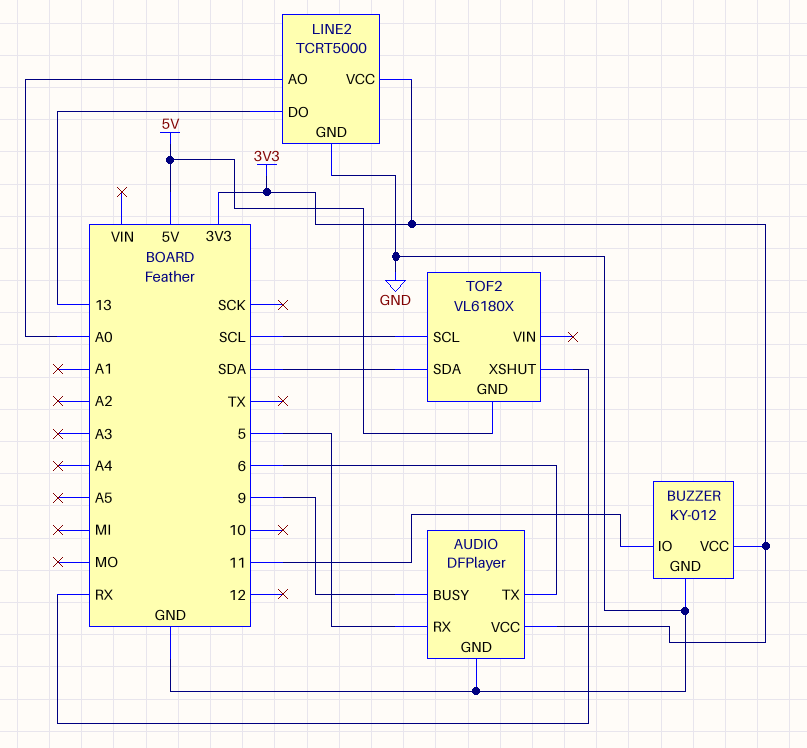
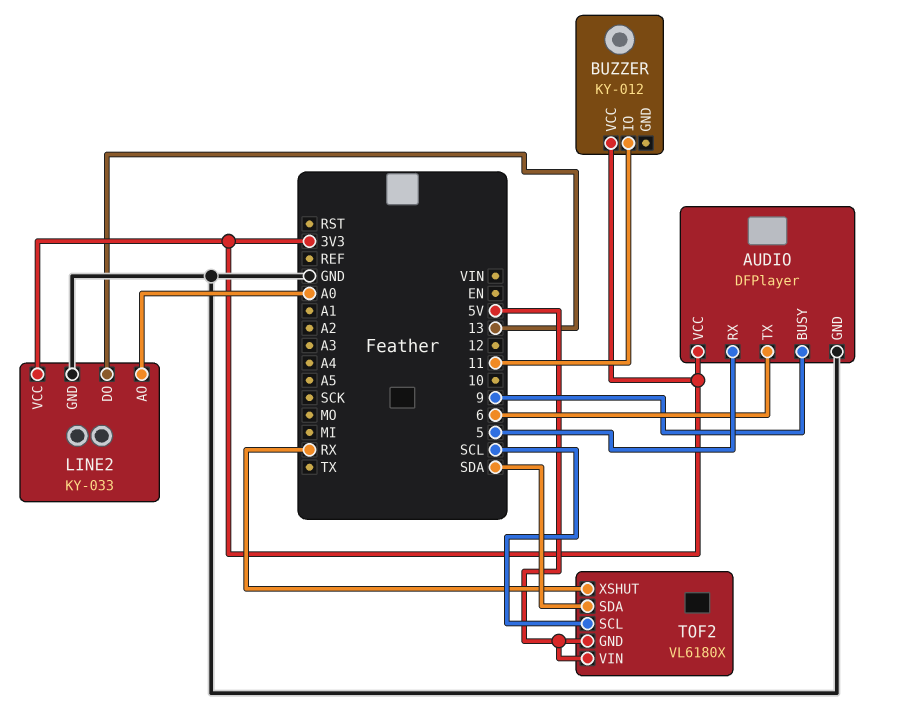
BUZZER pin GND: GND -> none
LINE2: TCRT5000 -> KY-033
TOF2 pin VIN: none -> 5V

